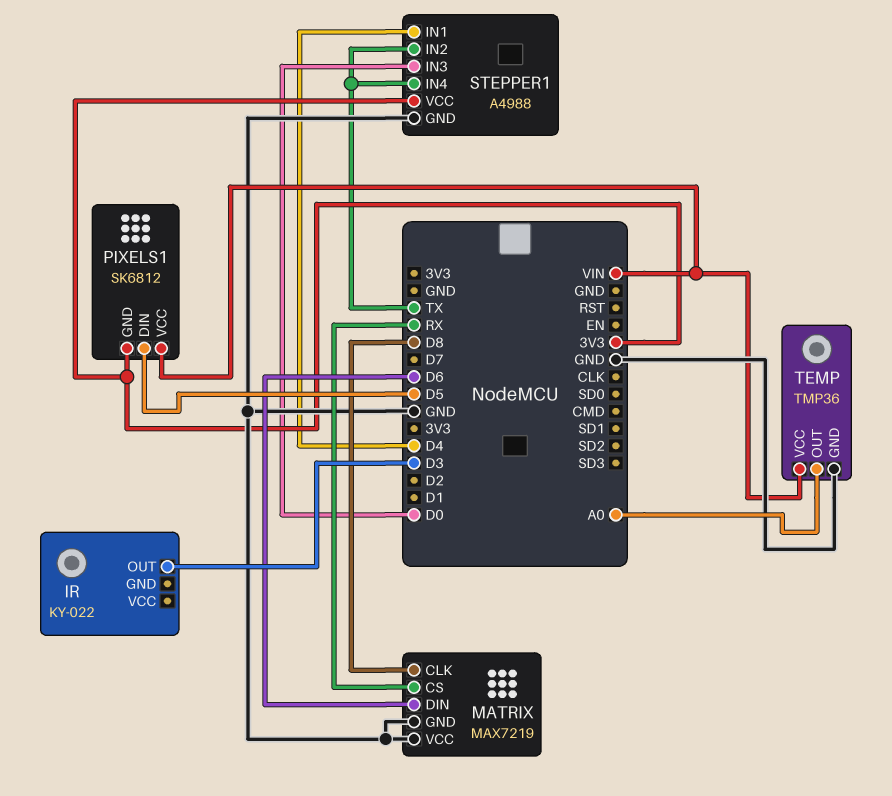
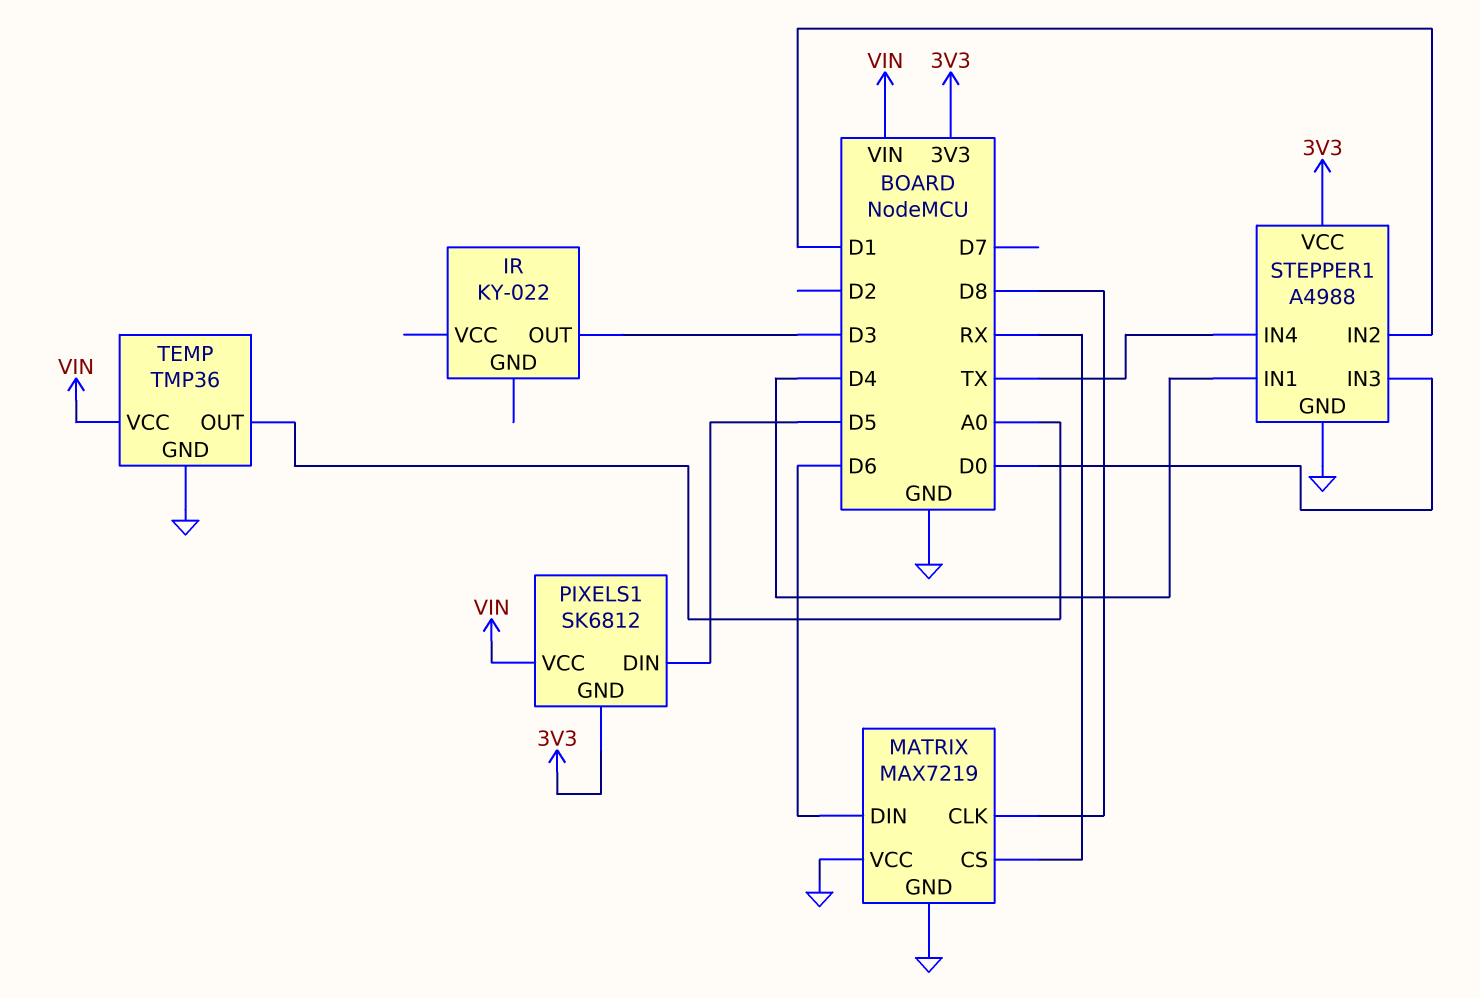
STEPPER1 pin IN2: TX -> D1

